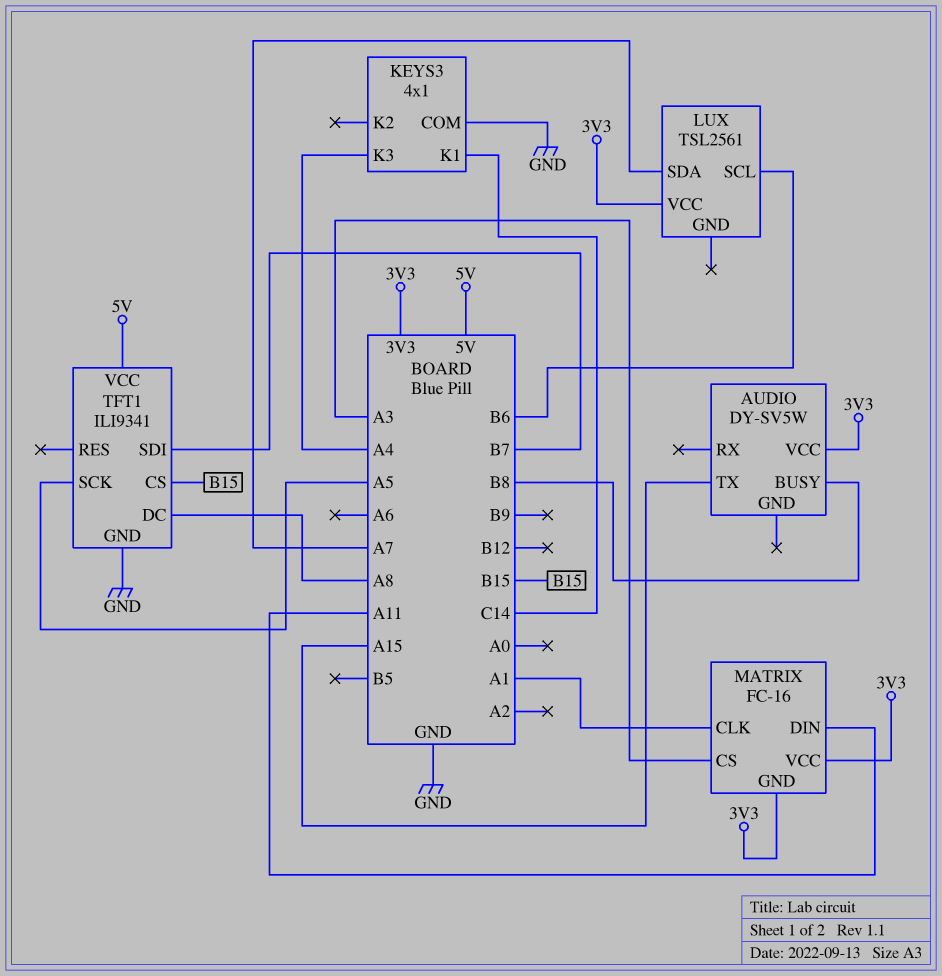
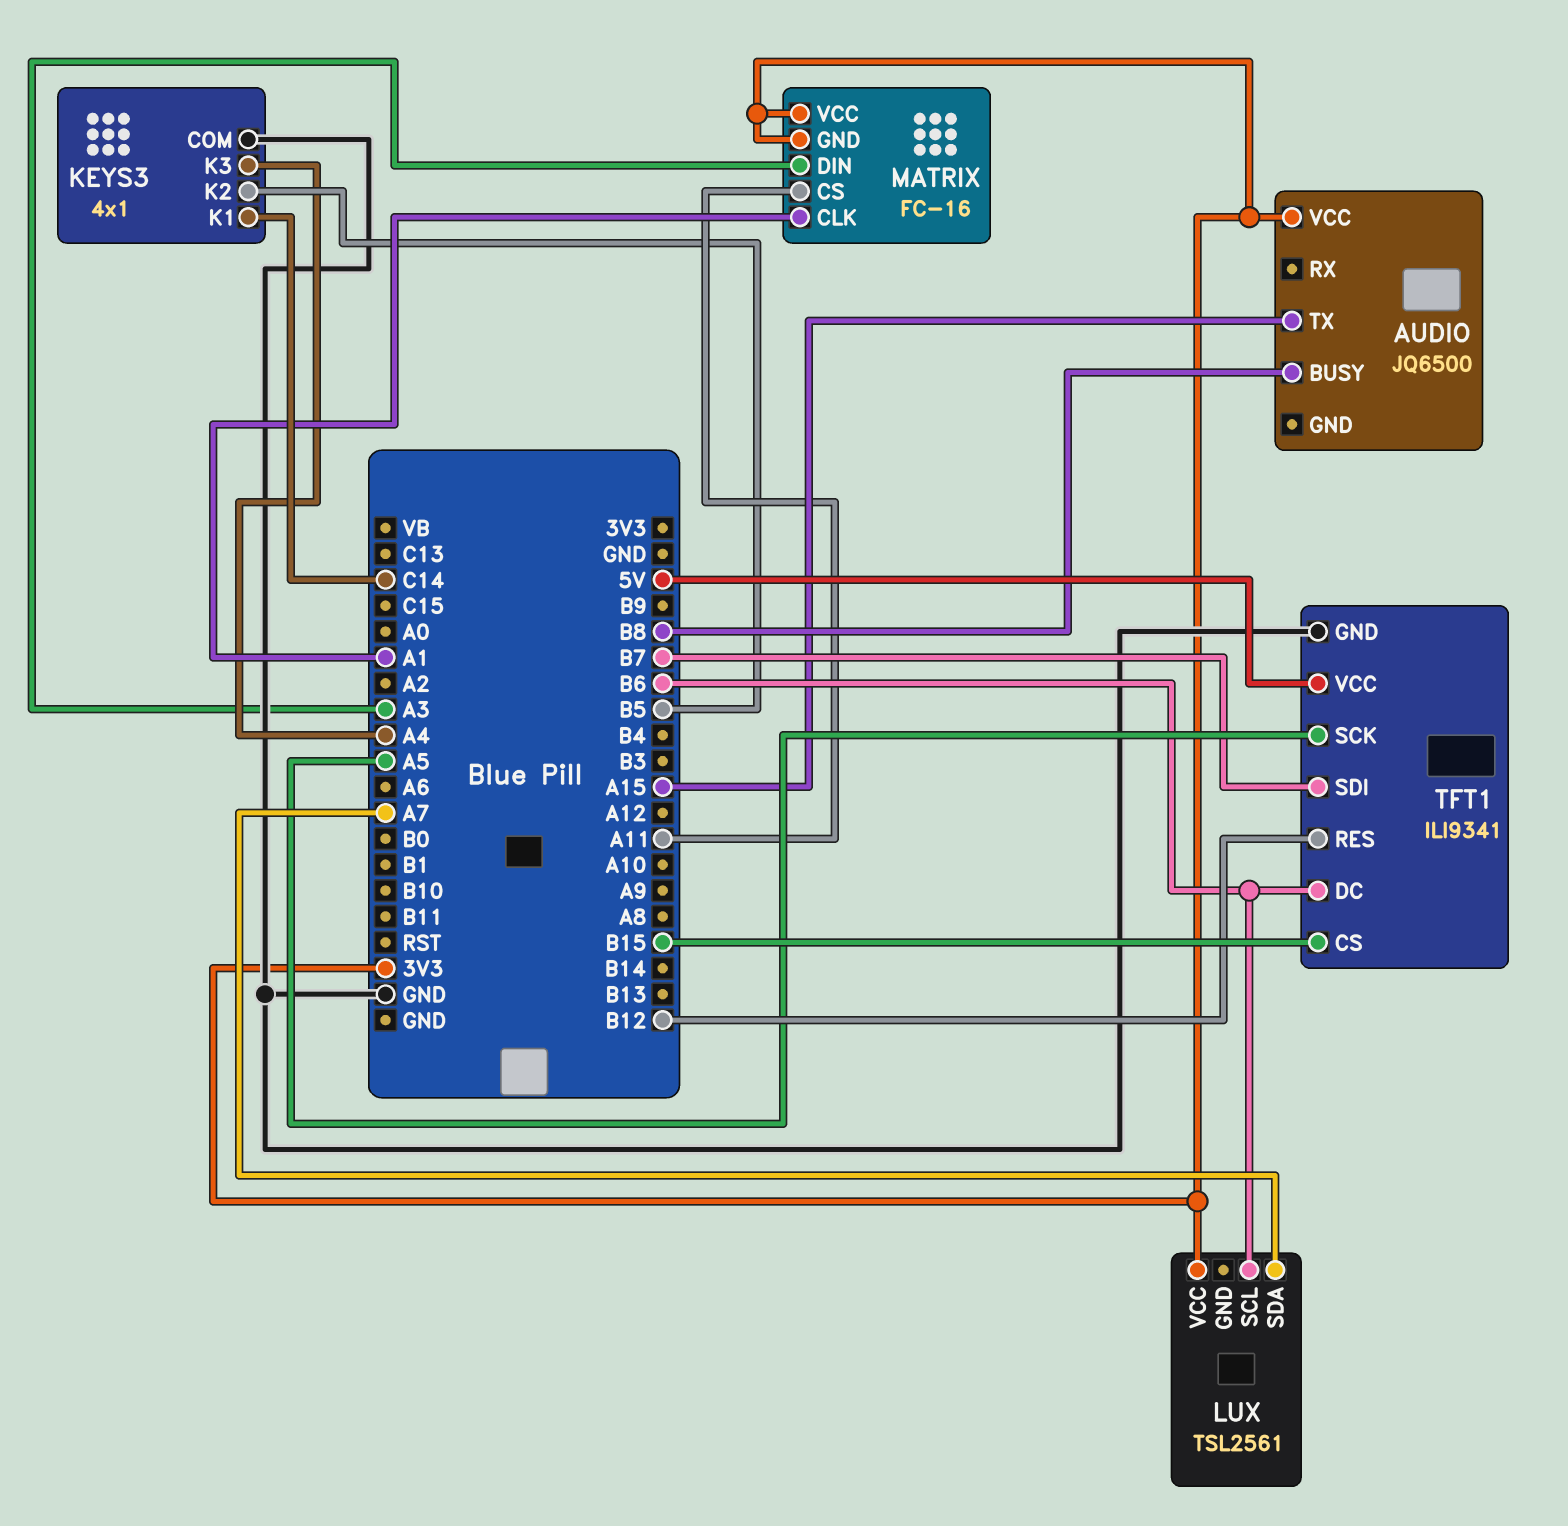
AUDIO: DY-SV5W -> JQ6500
KEYS3 pin K2: none -> B5
MATRIX pin CS: A3 -> A11
MATRIX pin DIN: A11 -> A3
TFT1 pin DC: A8 -> B6
TFT1 pin RES: none -> B12

